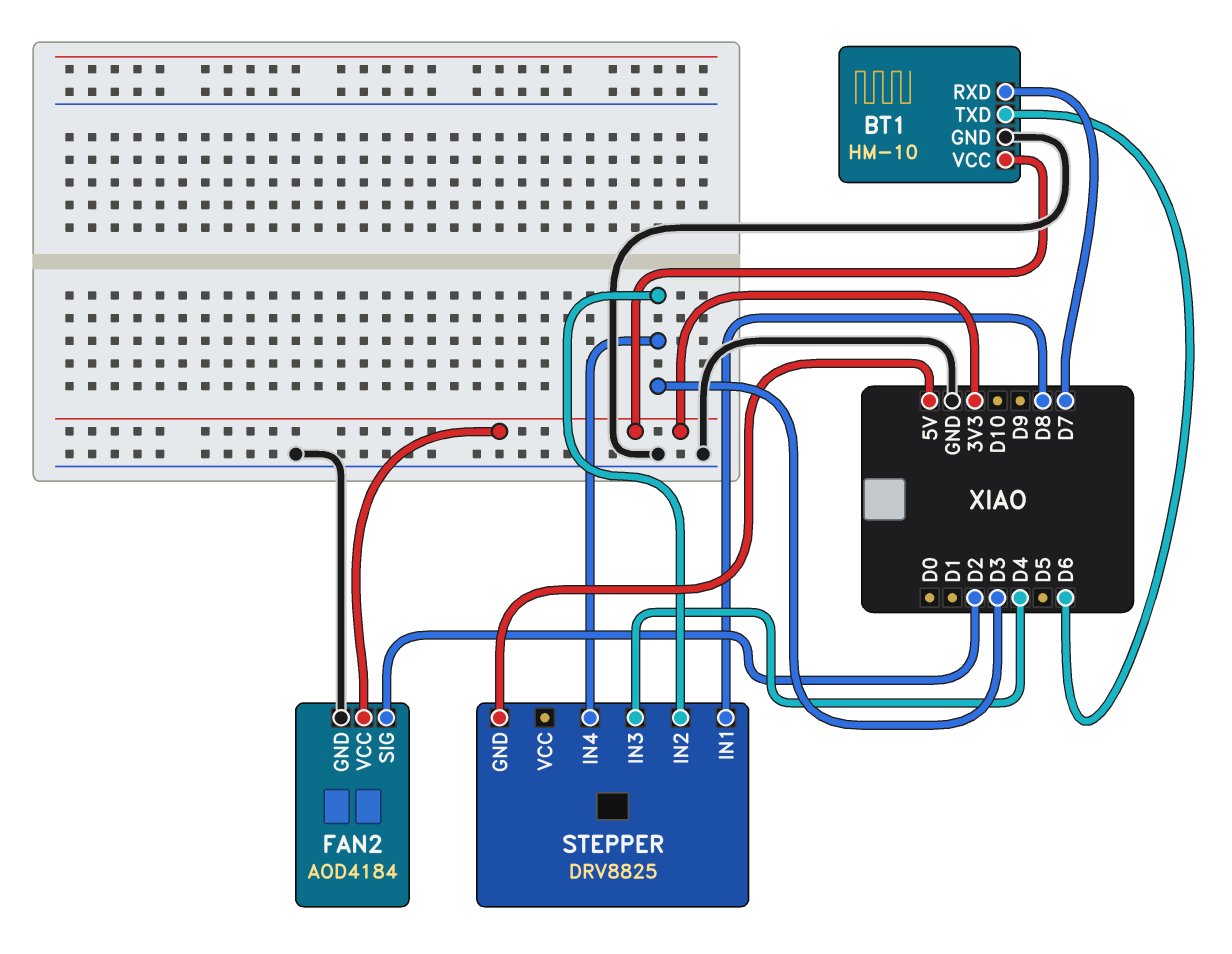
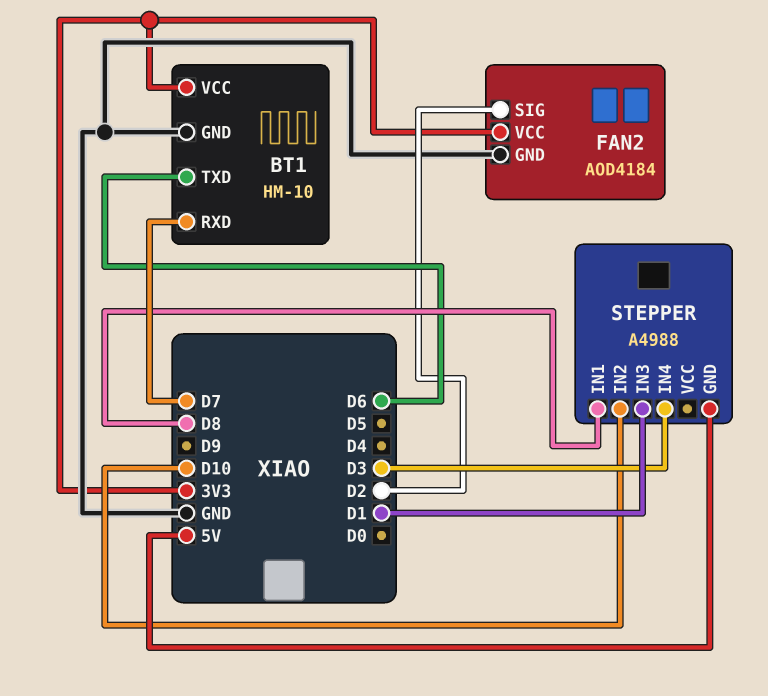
STEPPER: DRV8825 -> A4988
STEPPER pin IN2: D3 -> D10
STEPPER pin IN3: D4 -> D1

